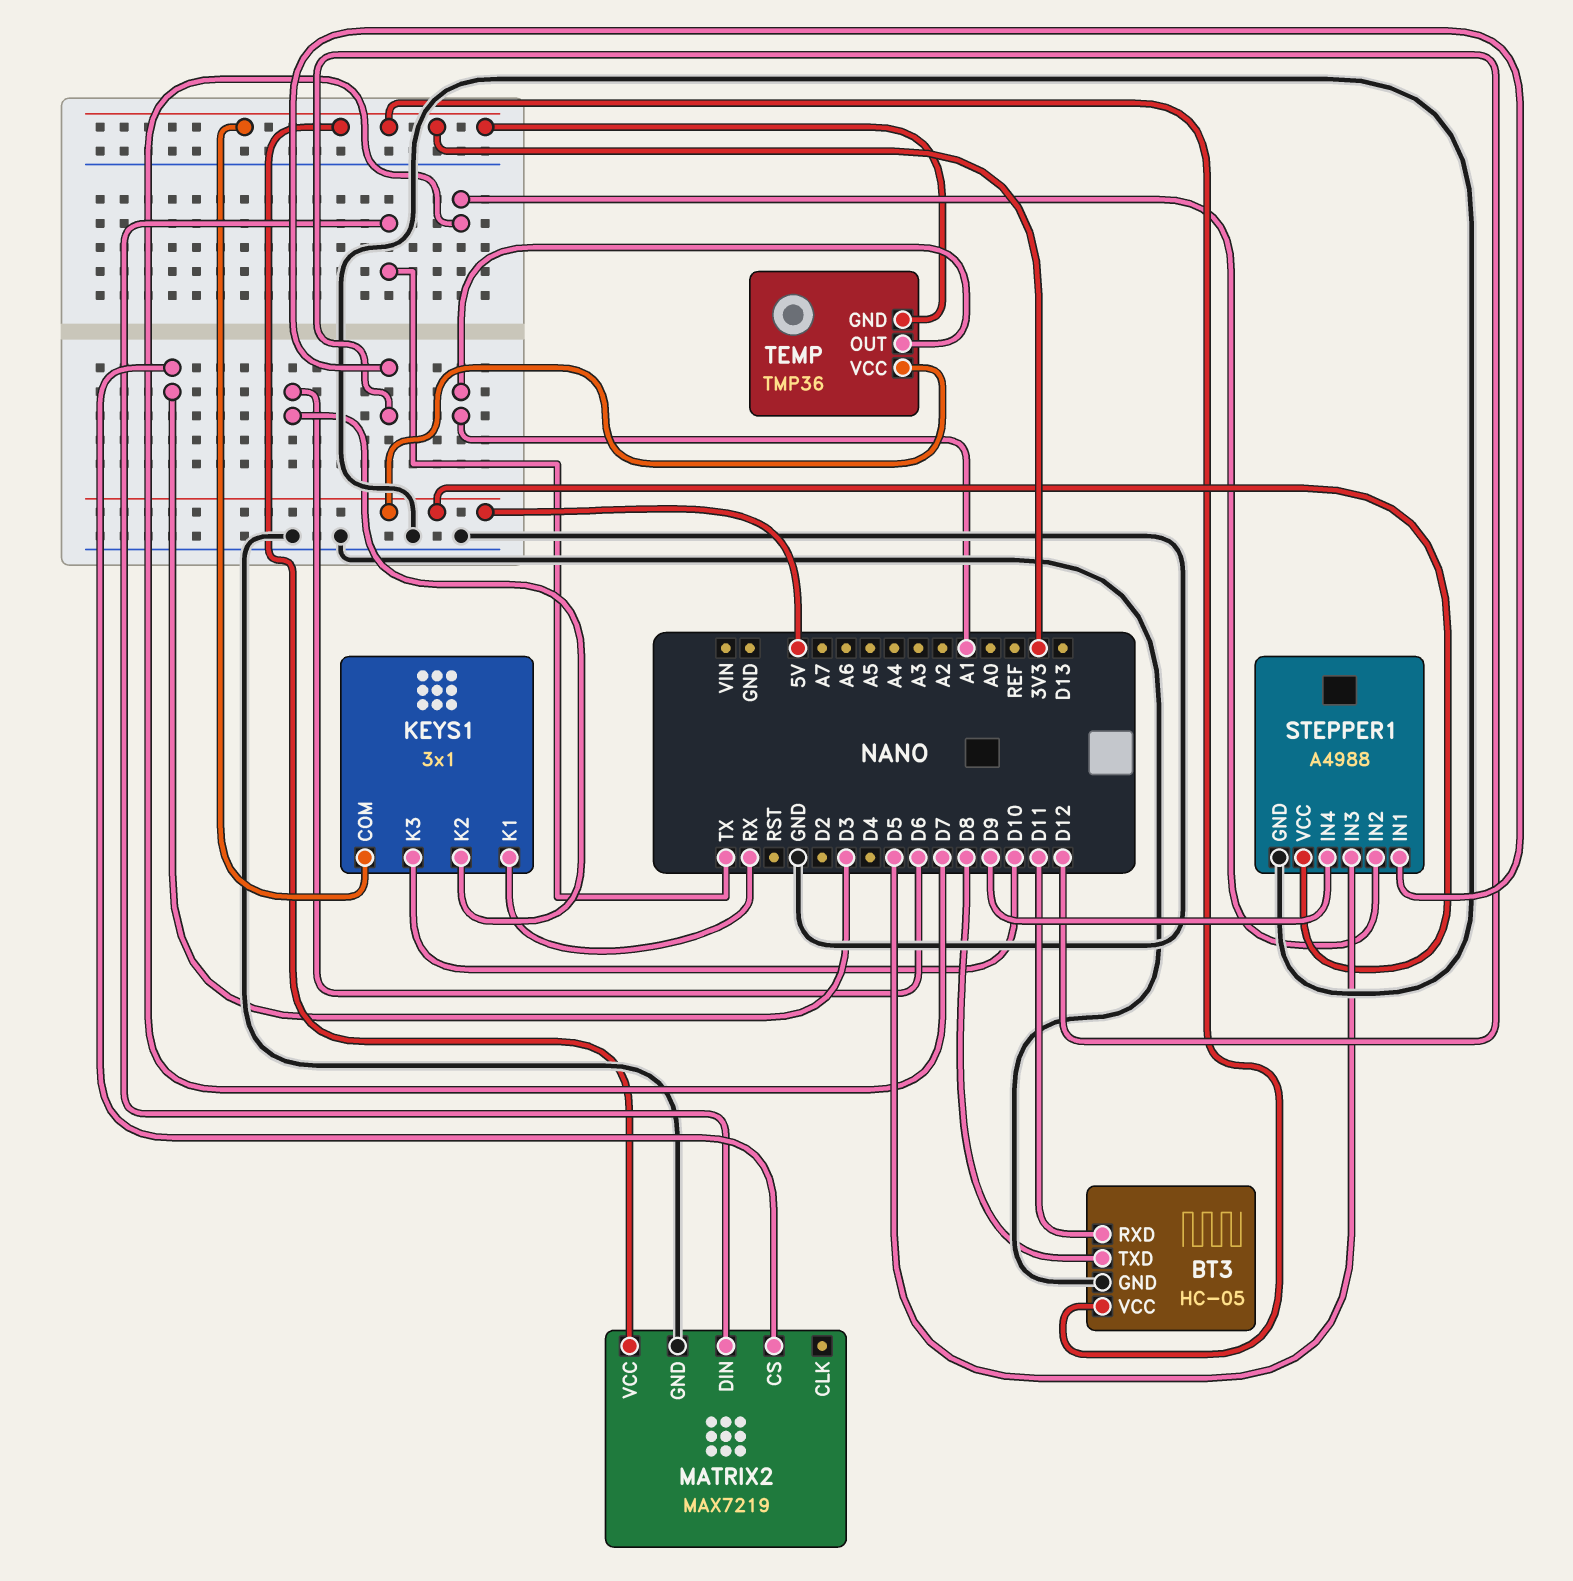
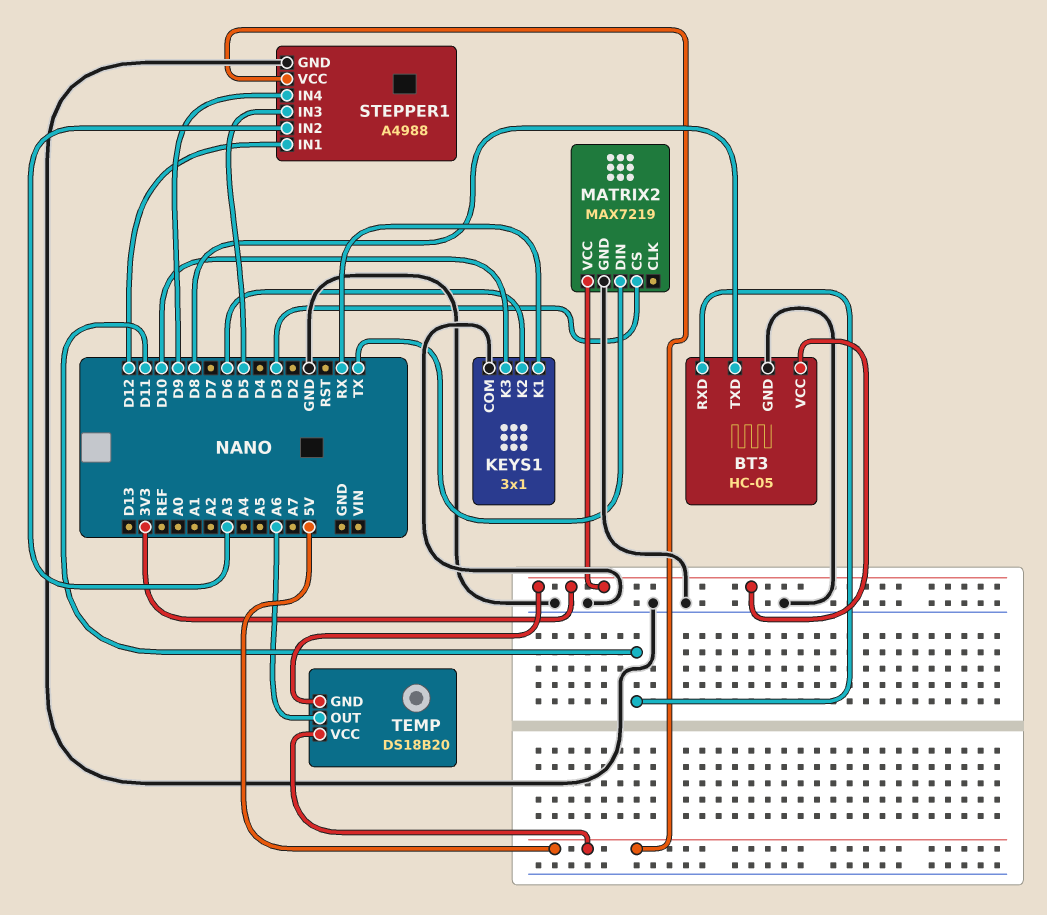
KEYS1 pin COM: 3V3 -> GND
STEPPER1 pin IN2: D7 -> A3
TEMP: TMP36 -> DS18B20
TEMP pin OUT: A1 -> A6

